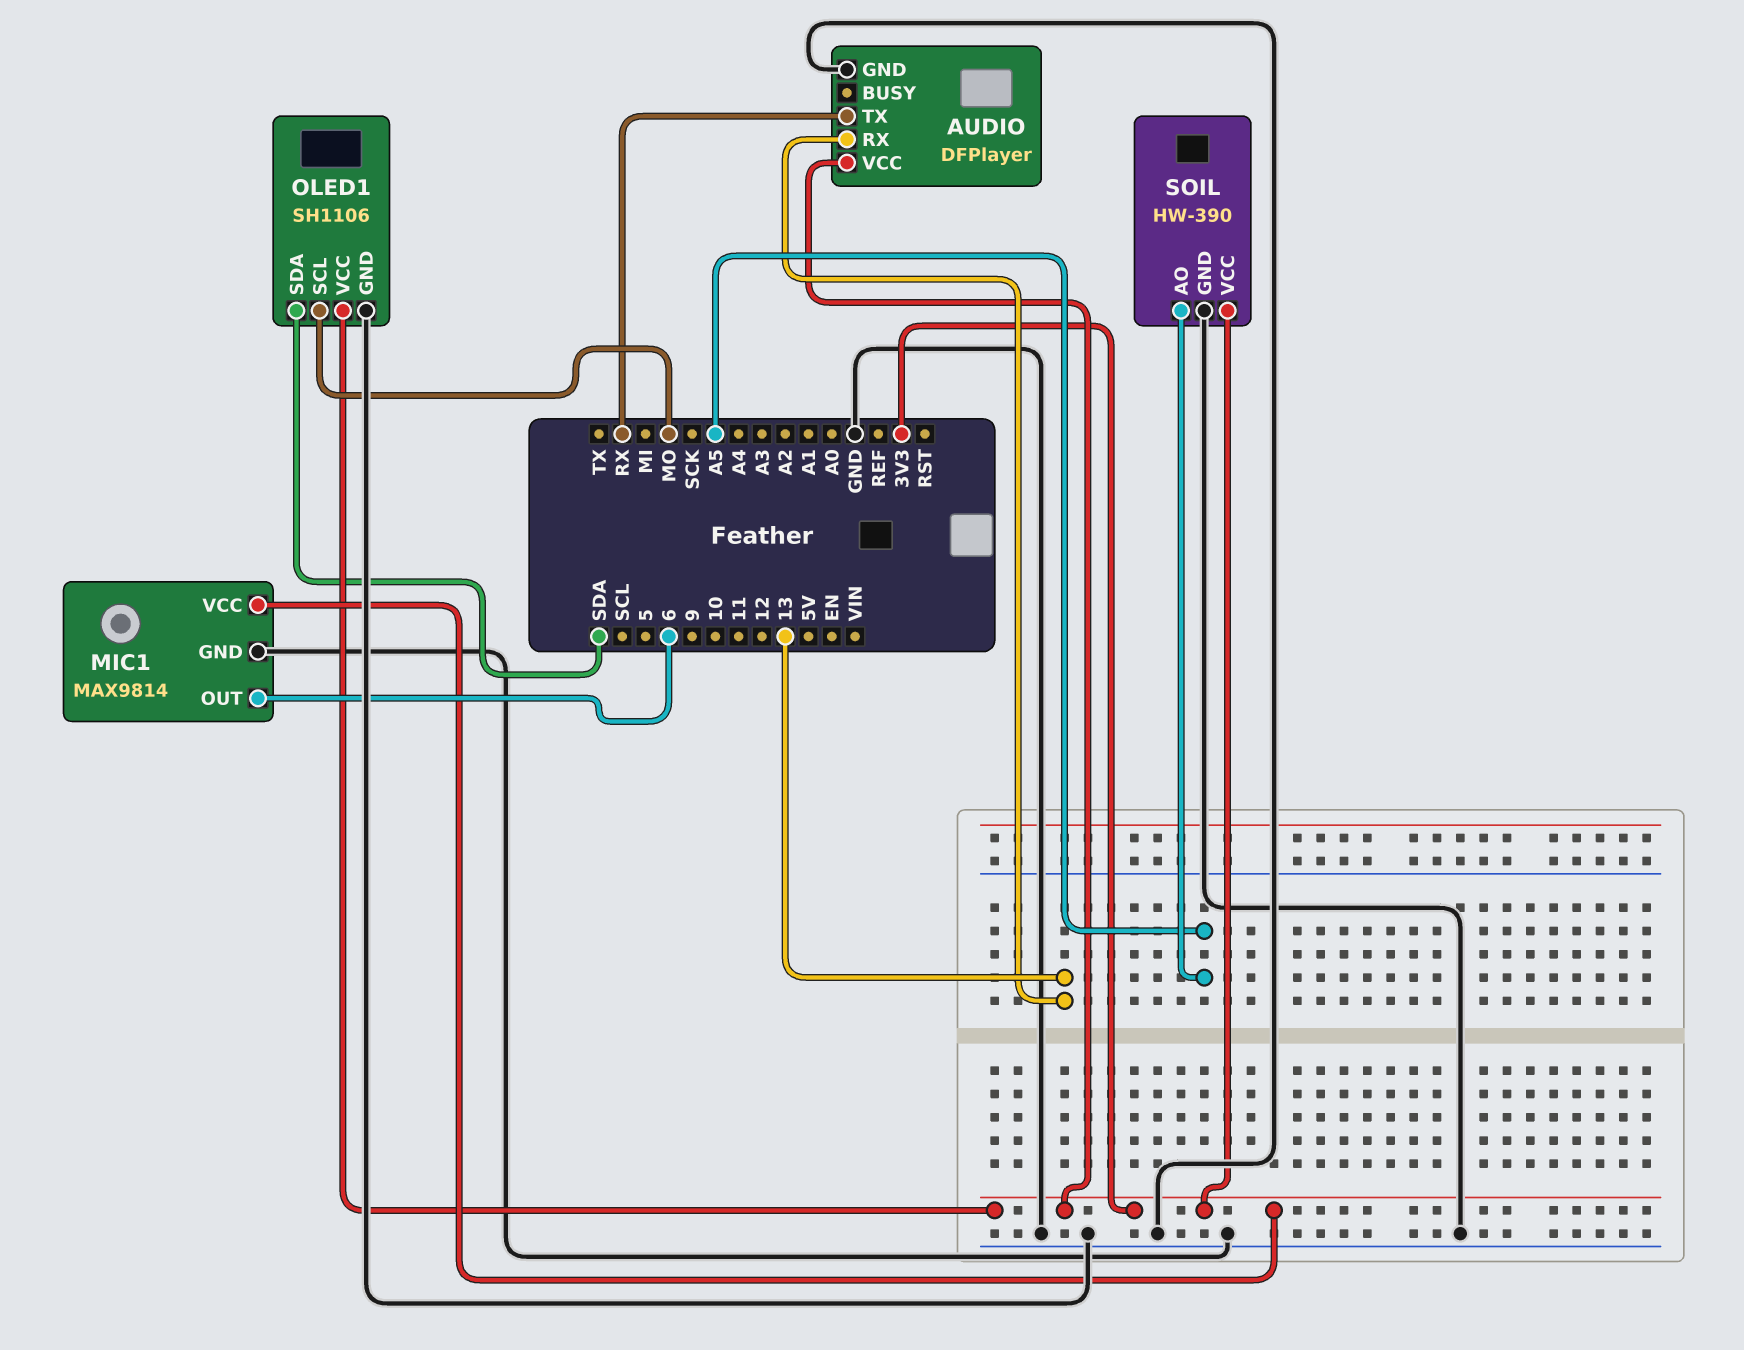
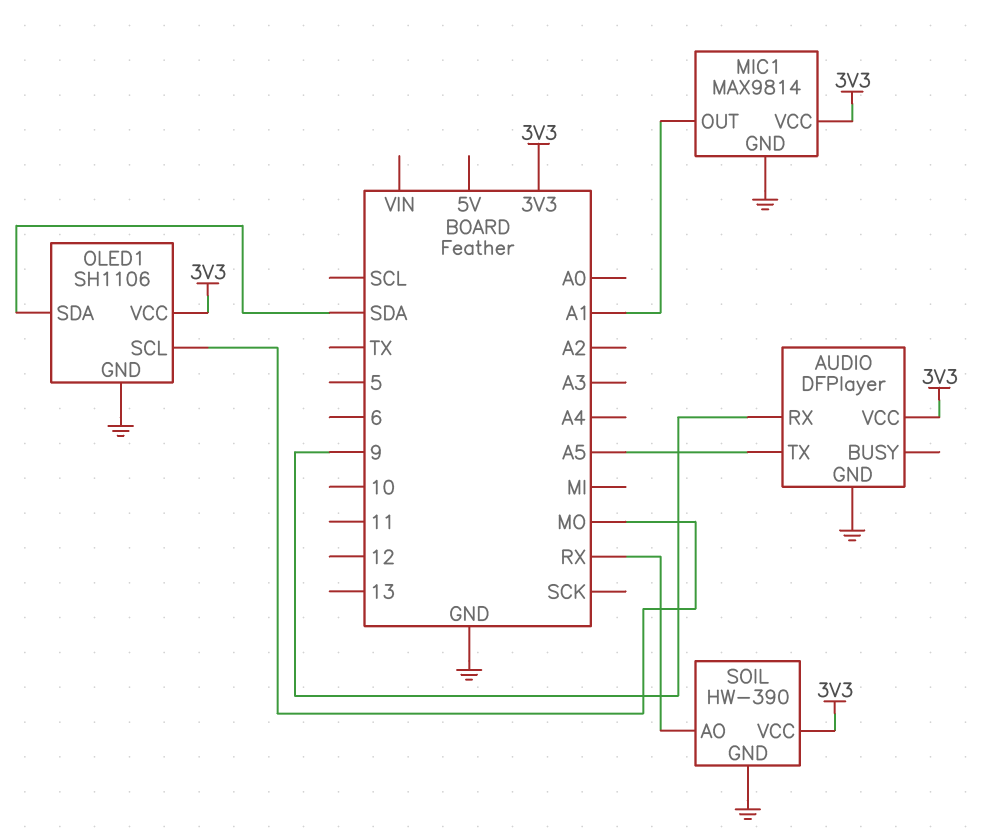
AUDIO pin RX: 13 -> 9
AUDIO pin TX: RX -> A5
MIC1 pin OUT: 6 -> A1
SOIL pin AO: A5 -> RX

